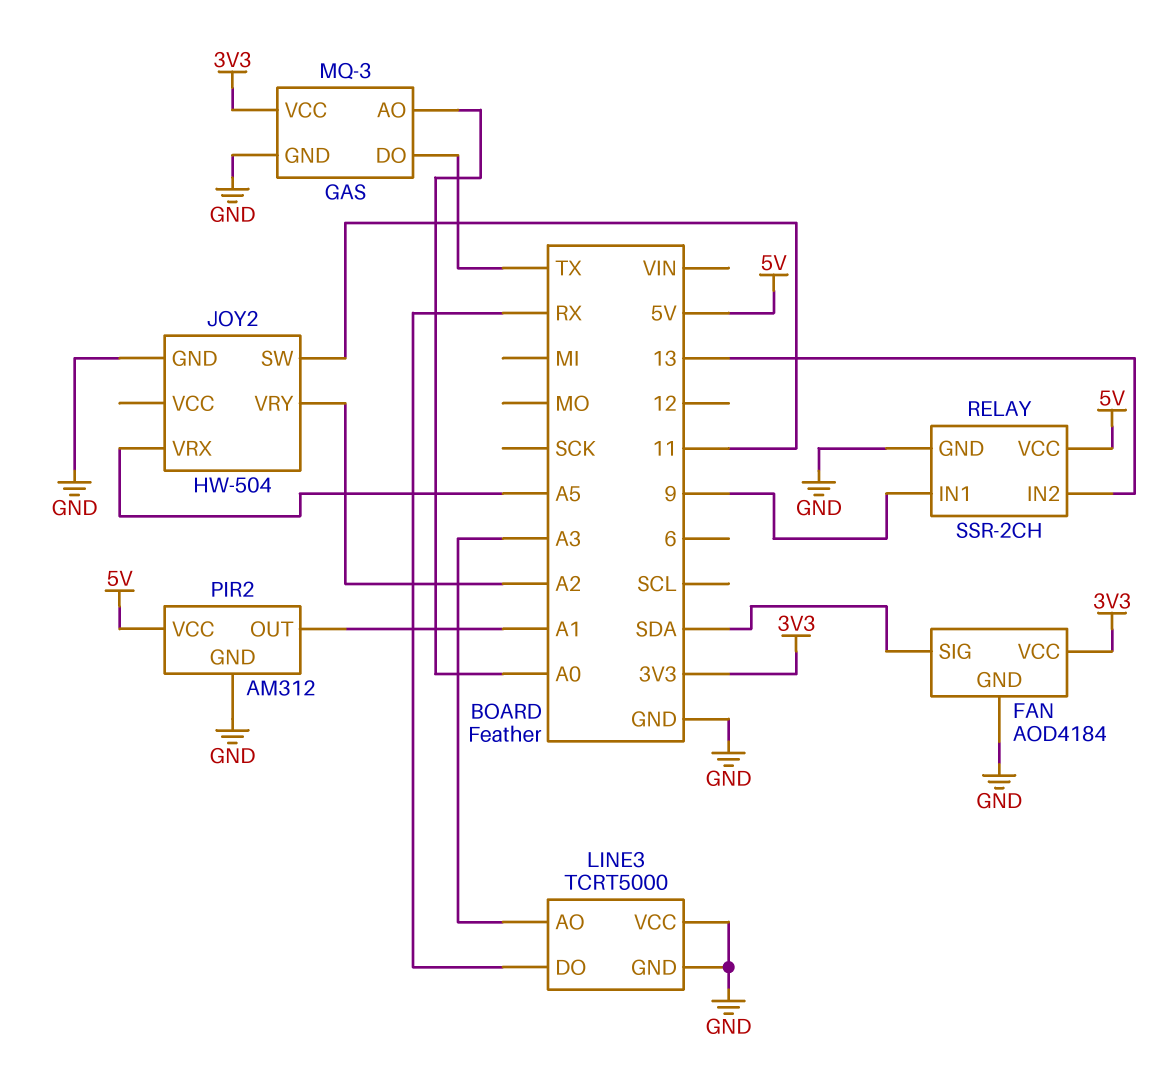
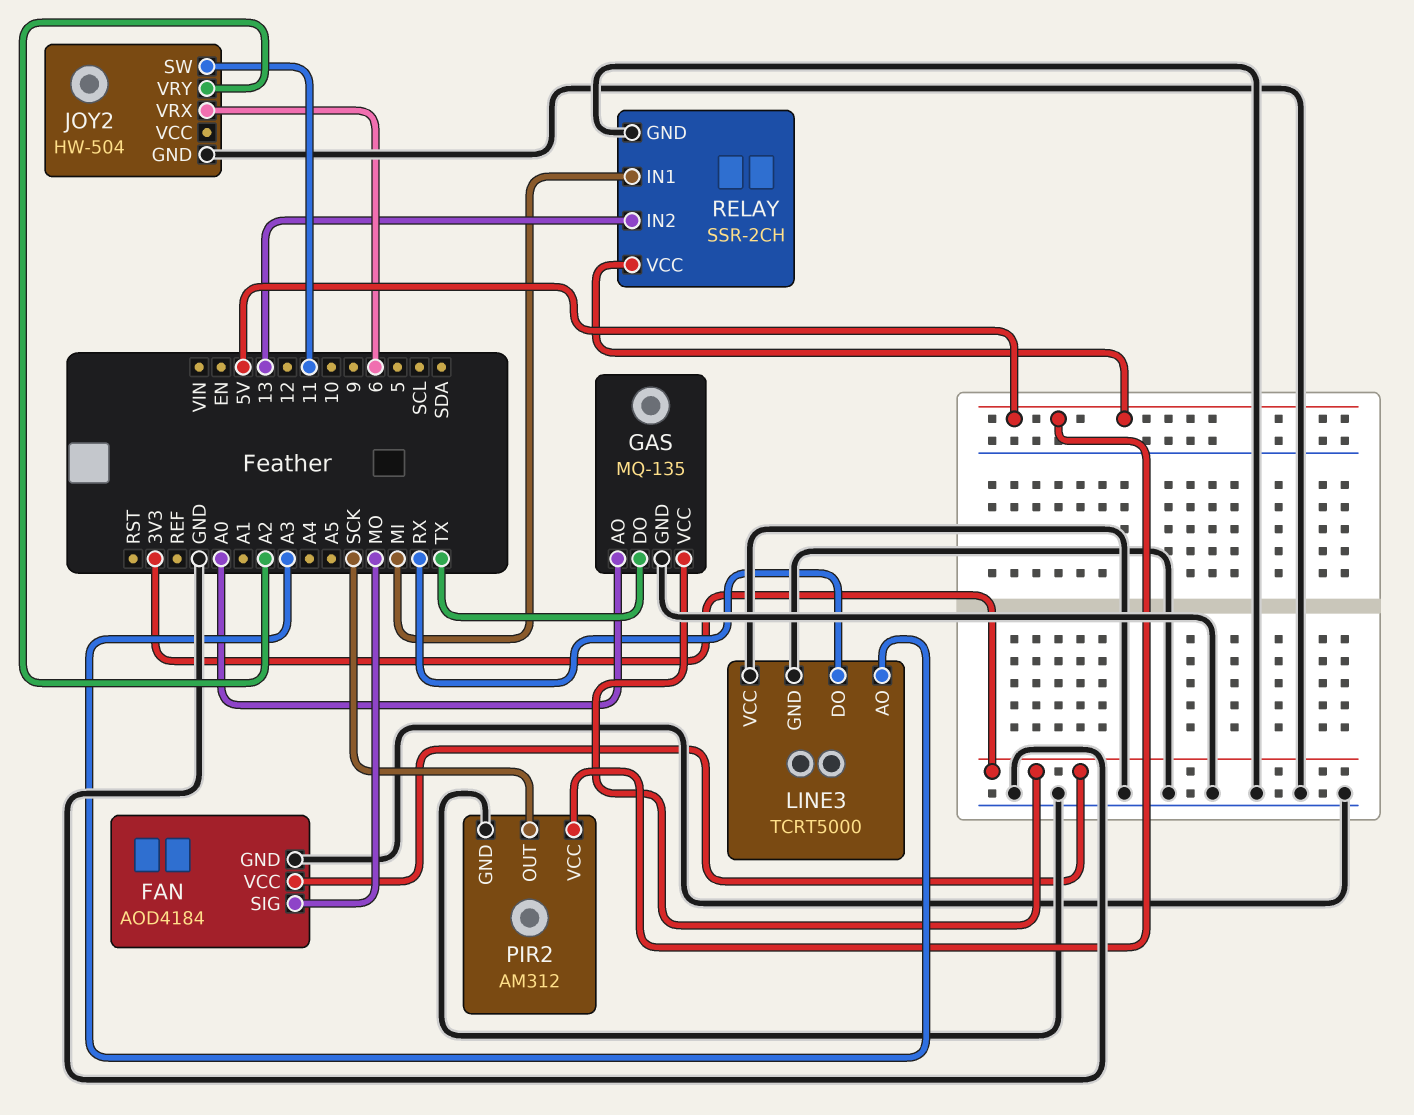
FAN pin SIG: SDA -> MO
GAS: MQ-3 -> MQ-135
JOY2 pin VRX: A5 -> 6
PIR2 pin OUT: A1 -> SCK
RELAY pin IN1: 9 -> MI

